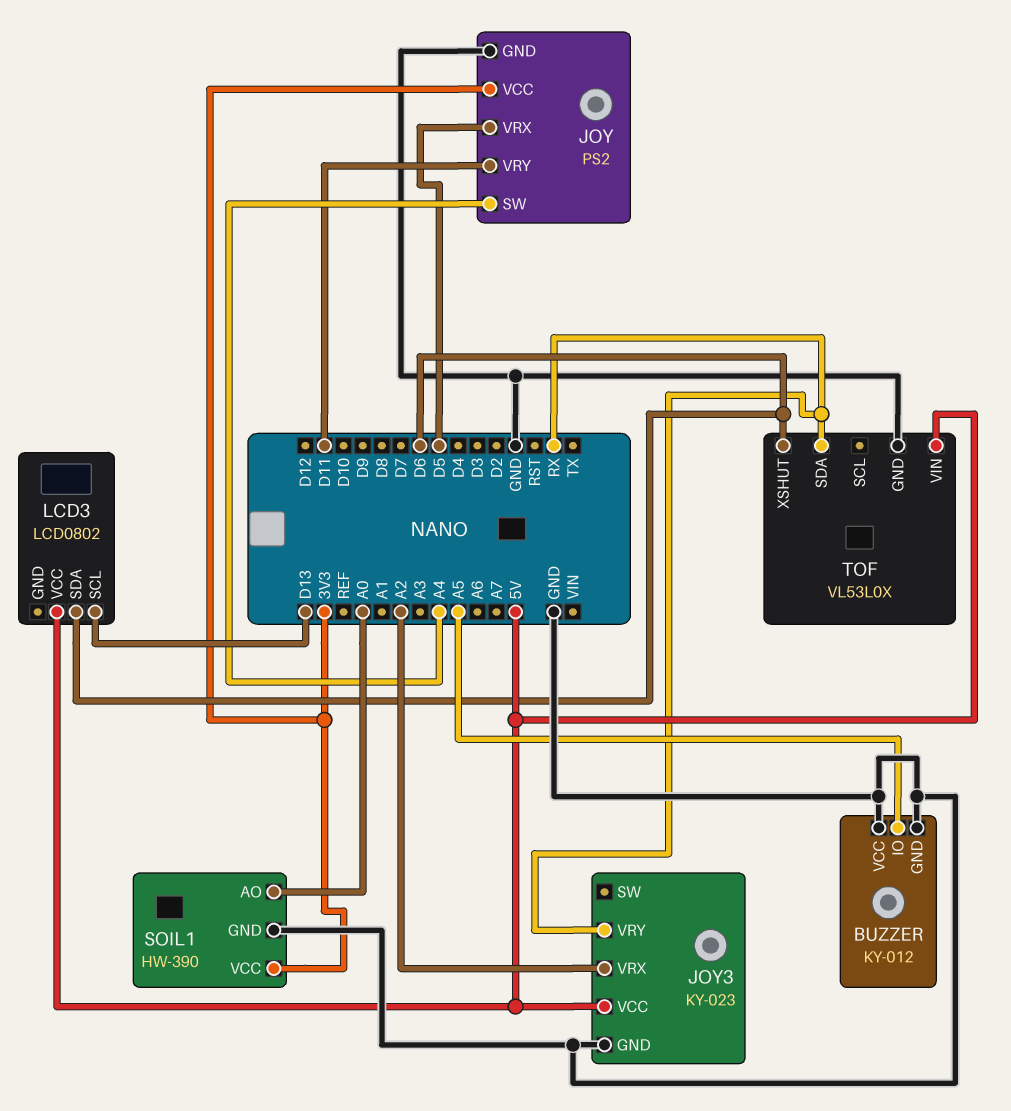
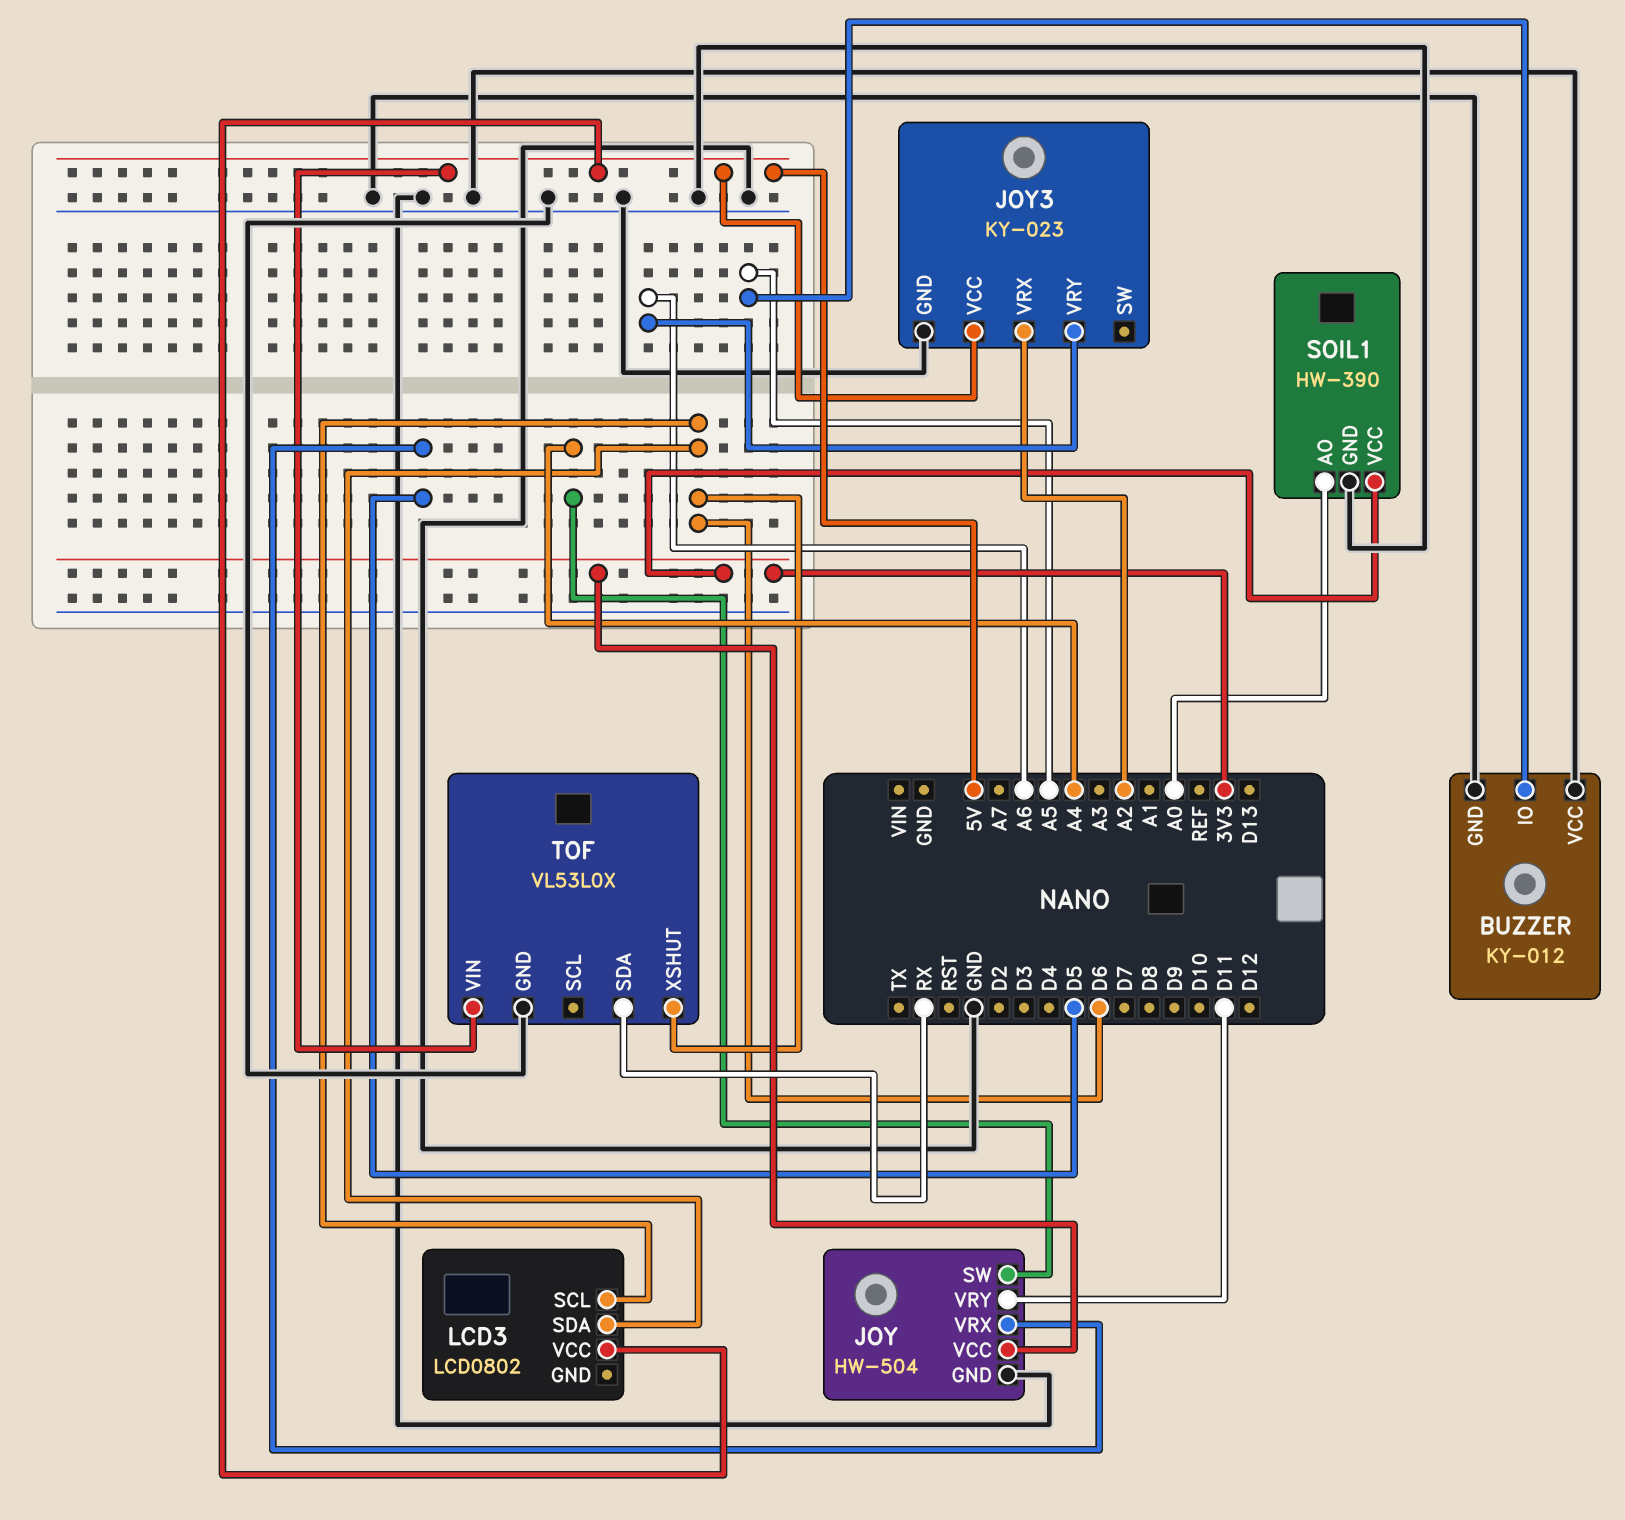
JOY: PS2 -> HW-504
JOY3 pin VRY: RX -> A6
LCD3 pin SCL: D13 -> D6

